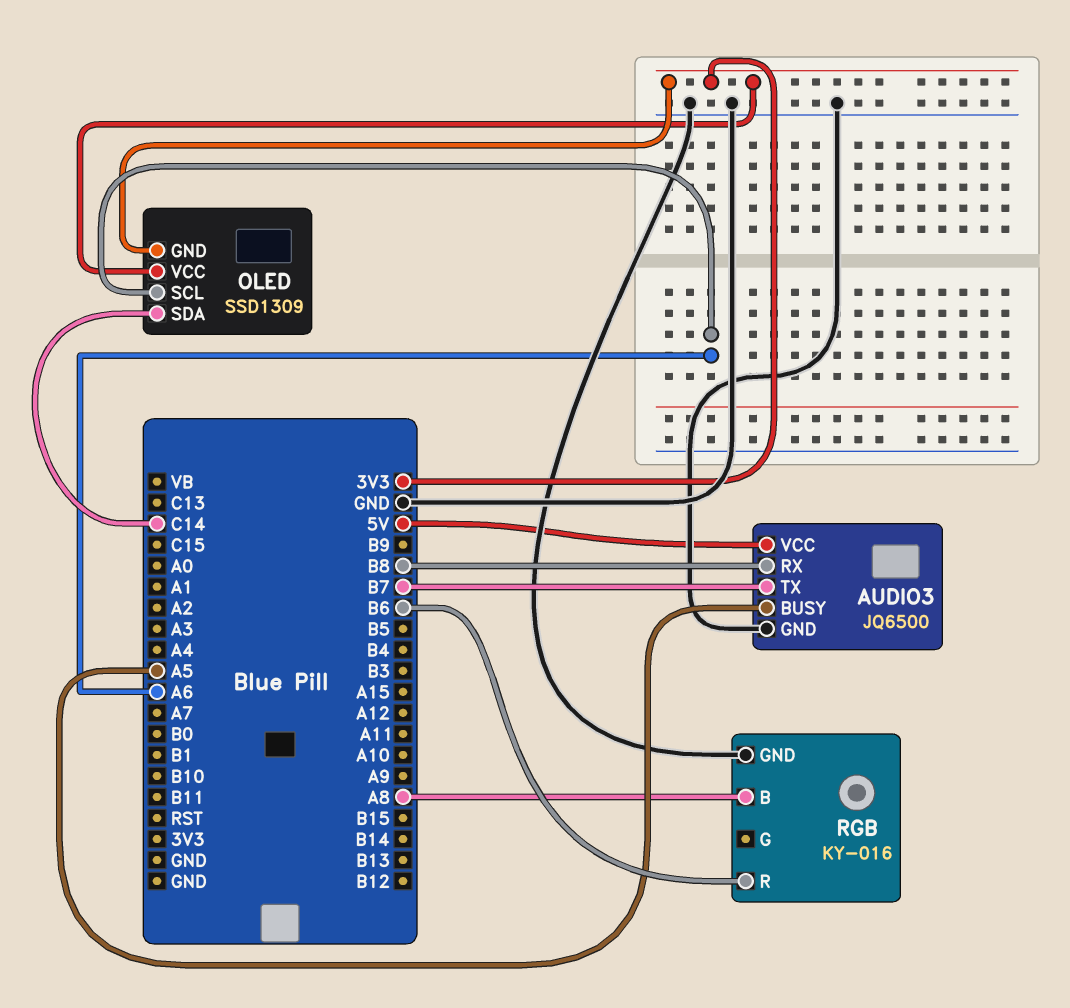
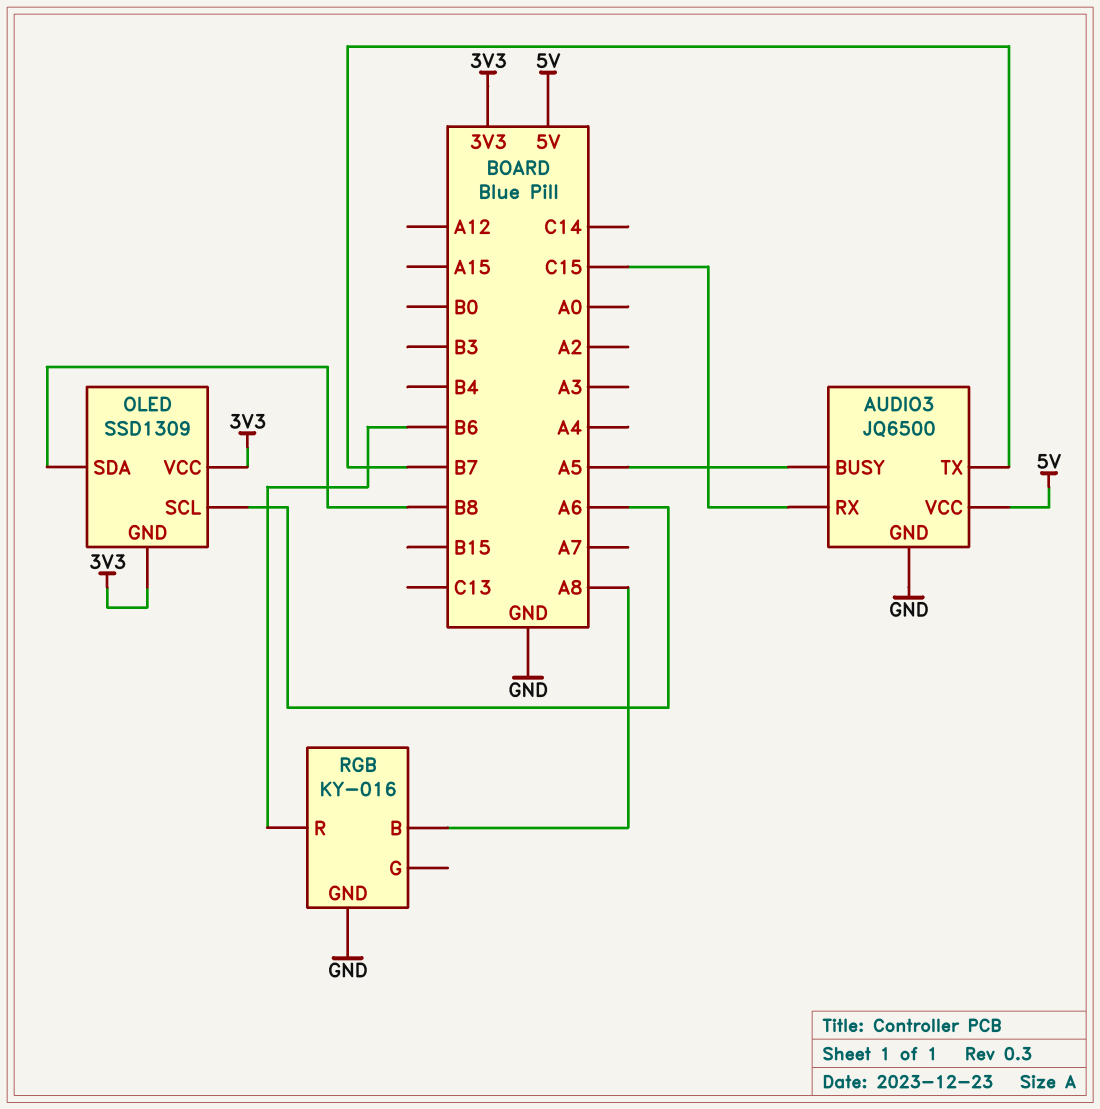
AUDIO3 pin RX: B8 -> C15
OLED pin SDA: C14 -> B8

